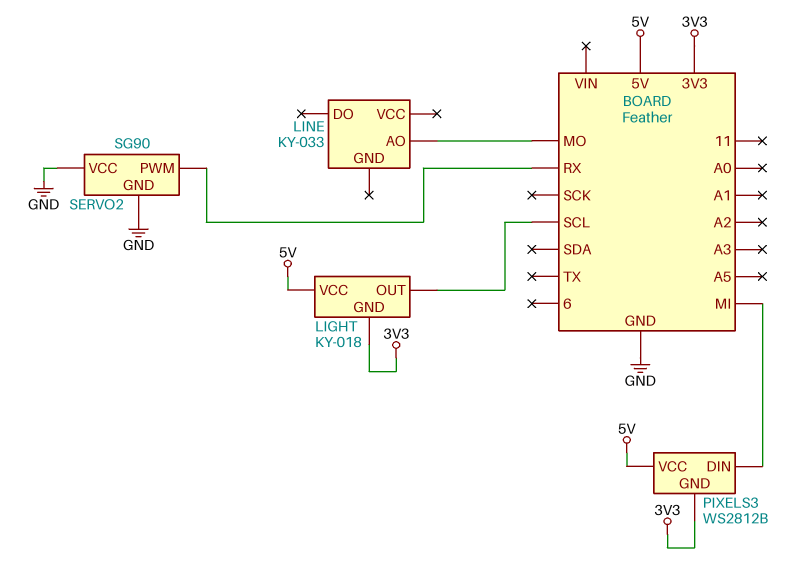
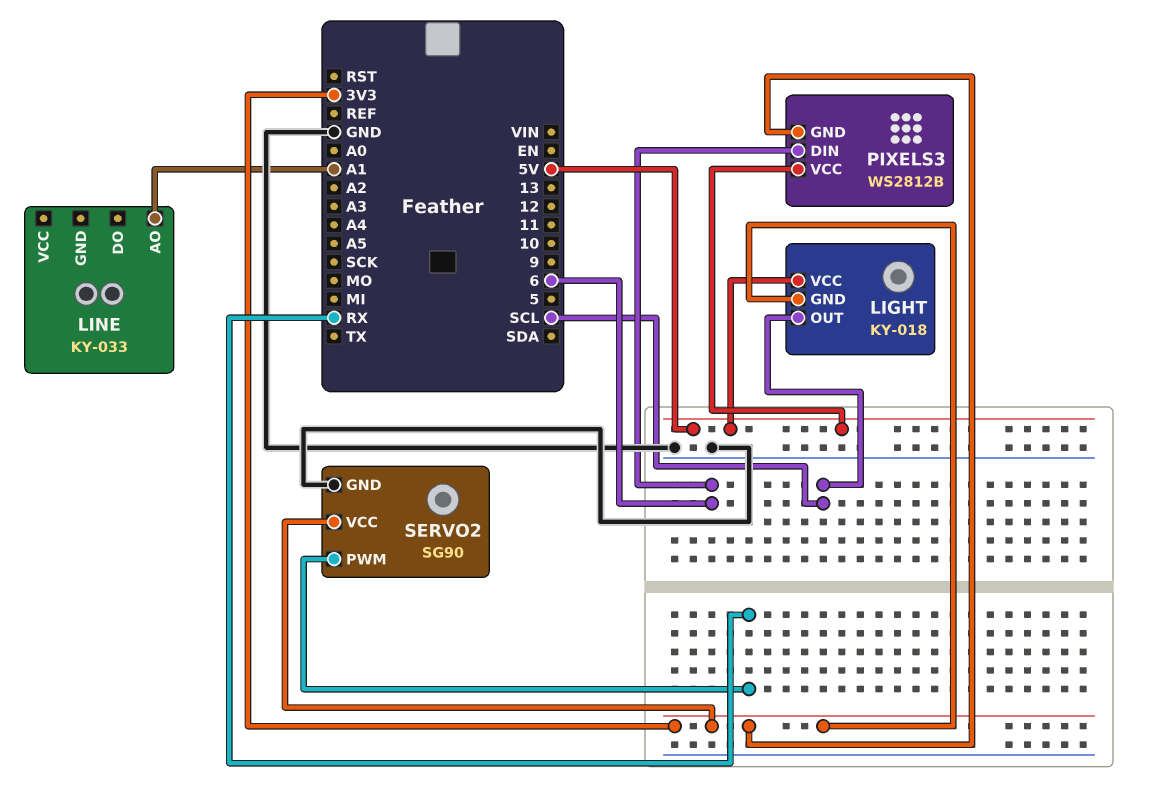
LINE pin AO: MO -> A1
PIXELS3 pin DIN: MI -> 6
SERVO2 pin VCC: GND -> 3V3

